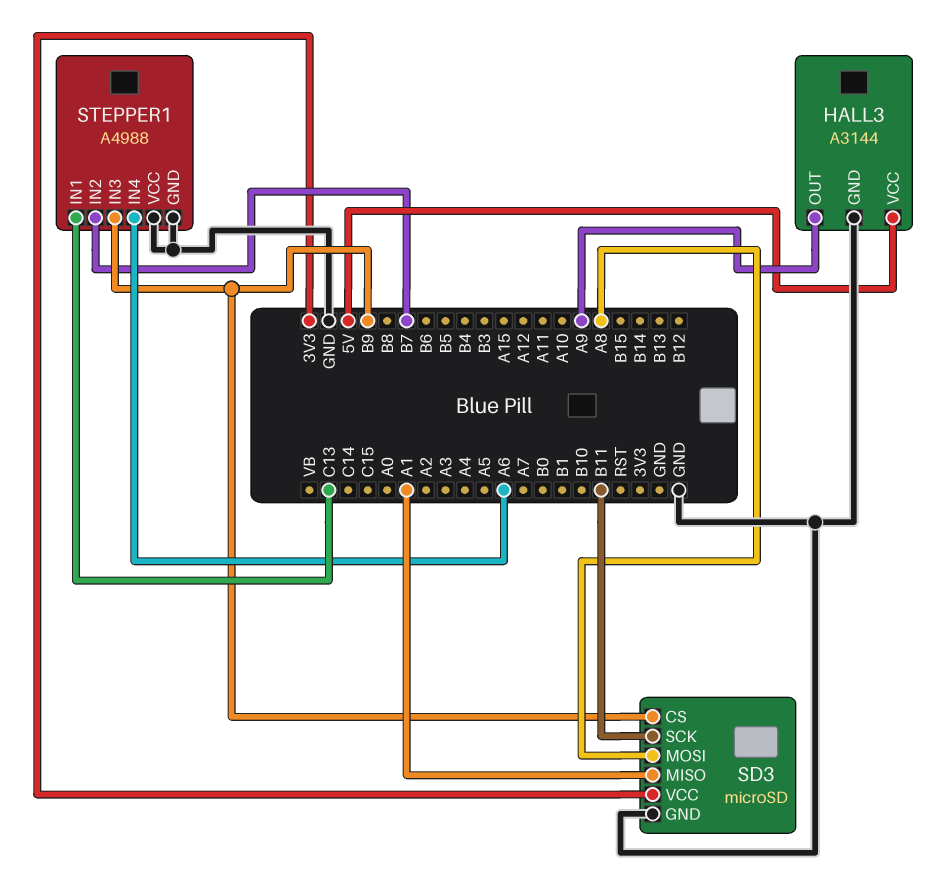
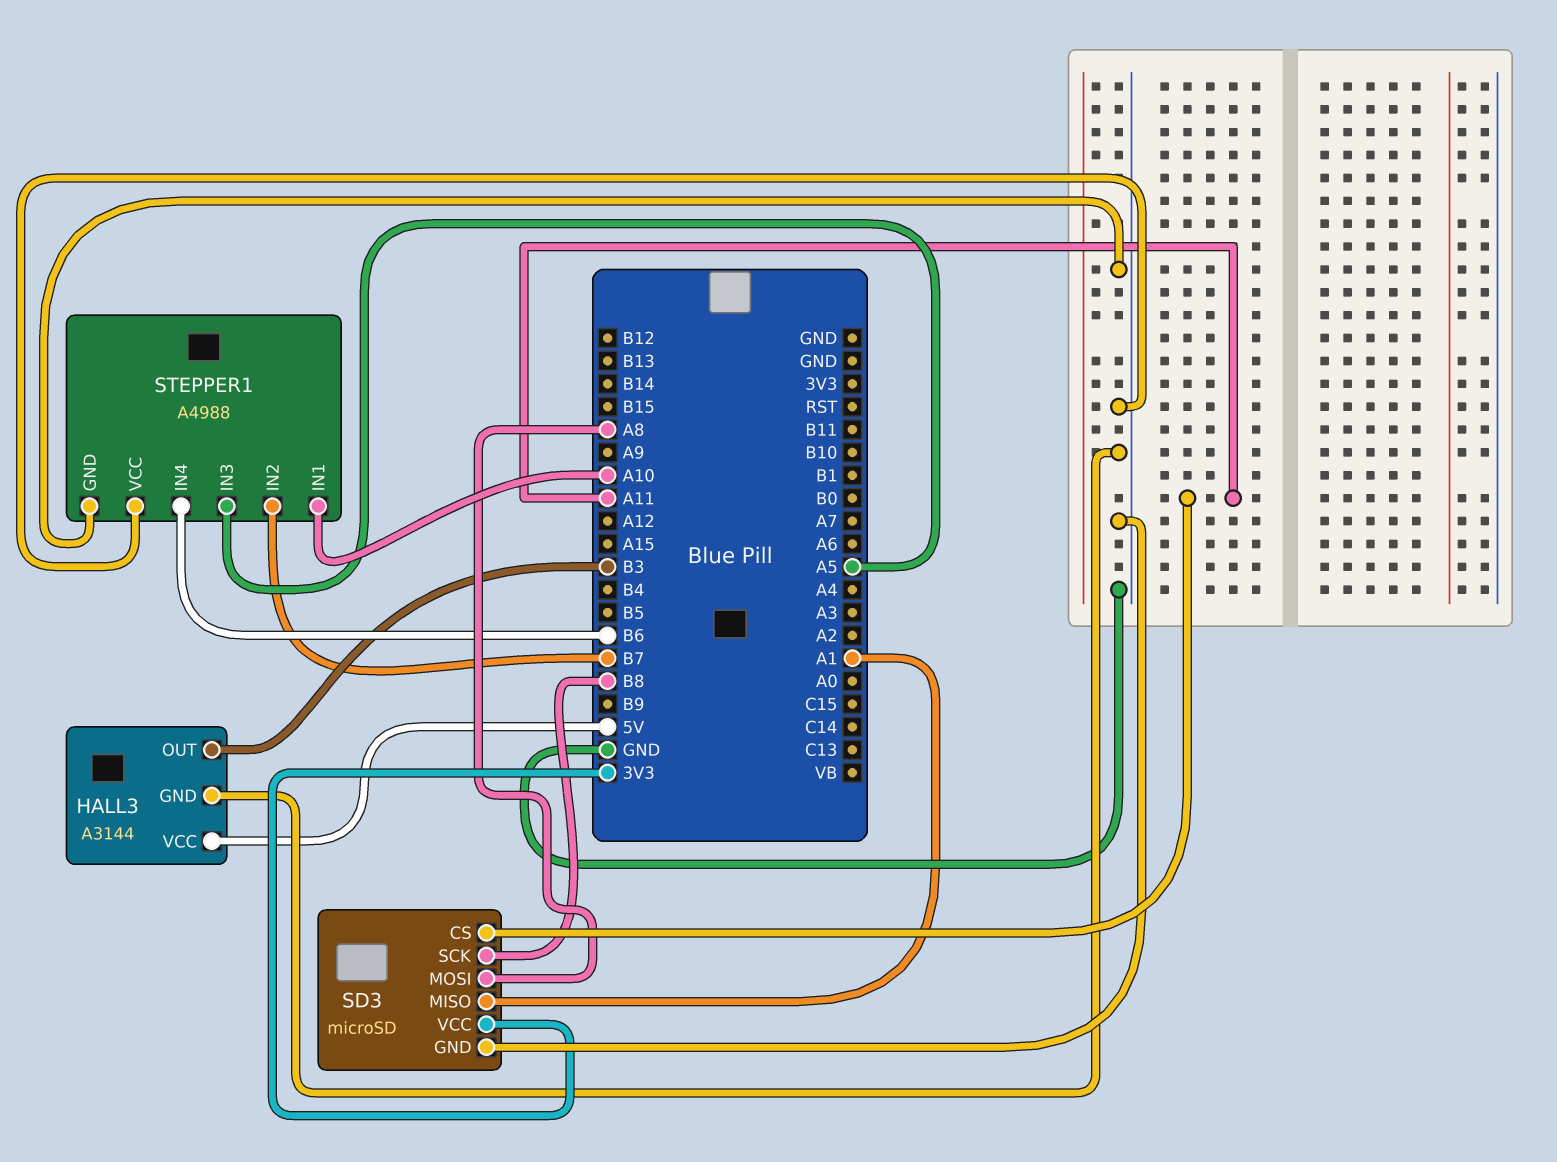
HALL3 pin OUT: A9 -> B3
SD3 pin CS: B9 -> A11
SD3 pin SCK: B11 -> B8
STEPPER1 pin IN1: C13 -> A10
STEPPER1 pin IN3: B9 -> A5
STEPPER1 pin IN4: A6 -> B6

